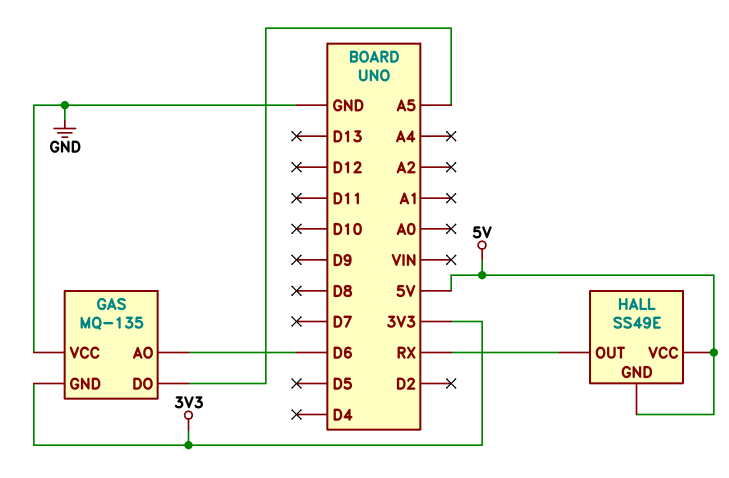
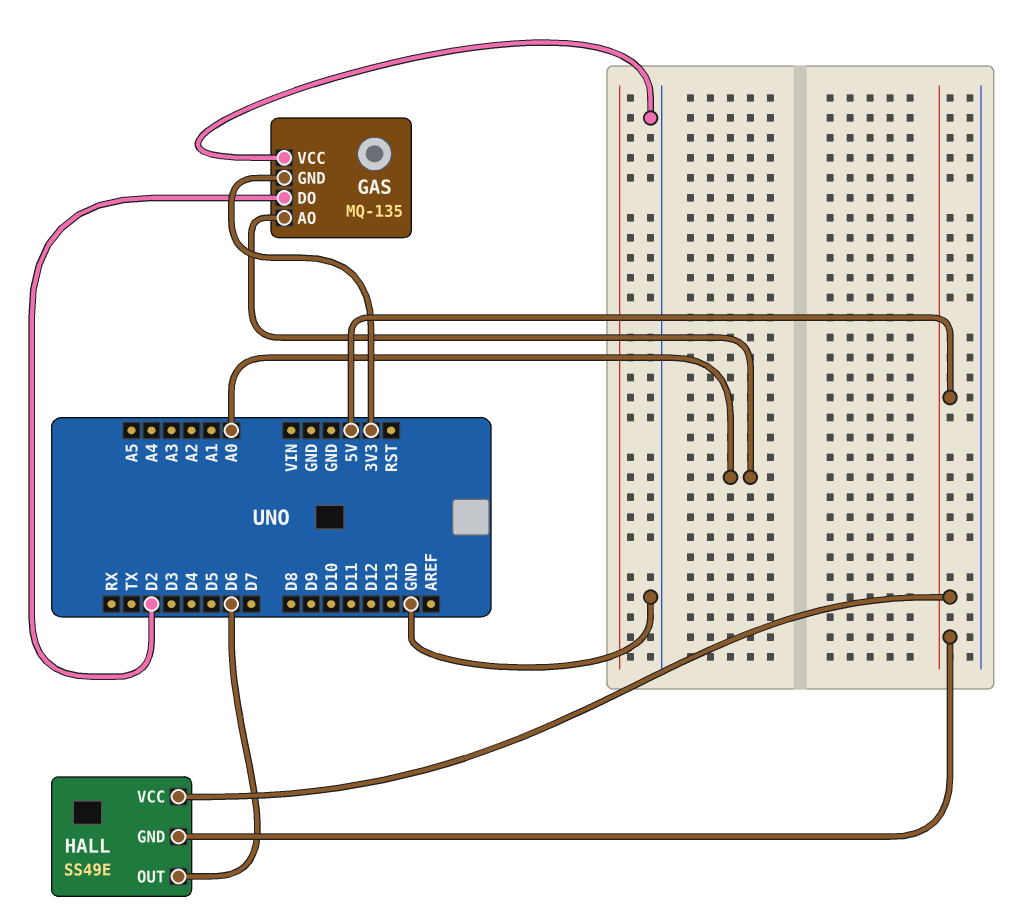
GAS pin AO: D6 -> A0
GAS pin DO: A5 -> D2
HALL pin OUT: RX -> D6

